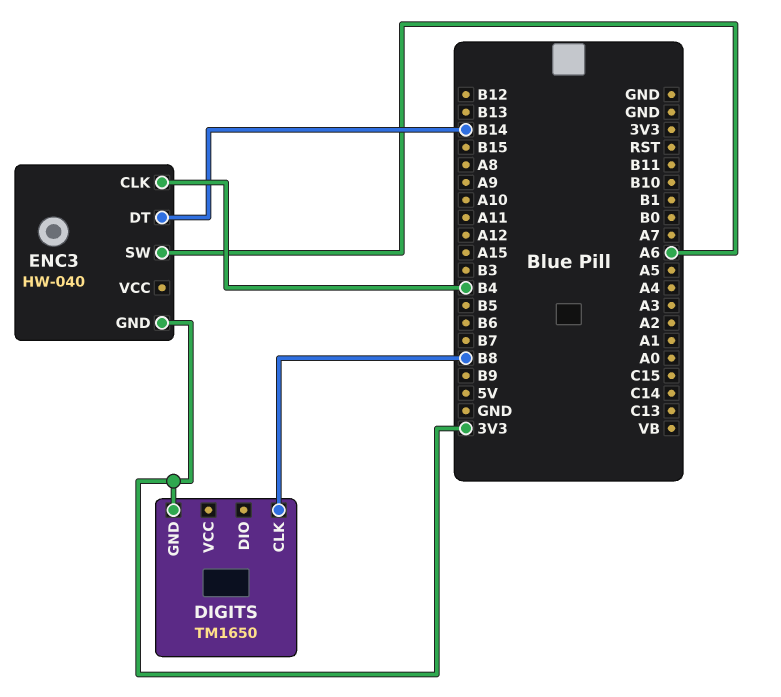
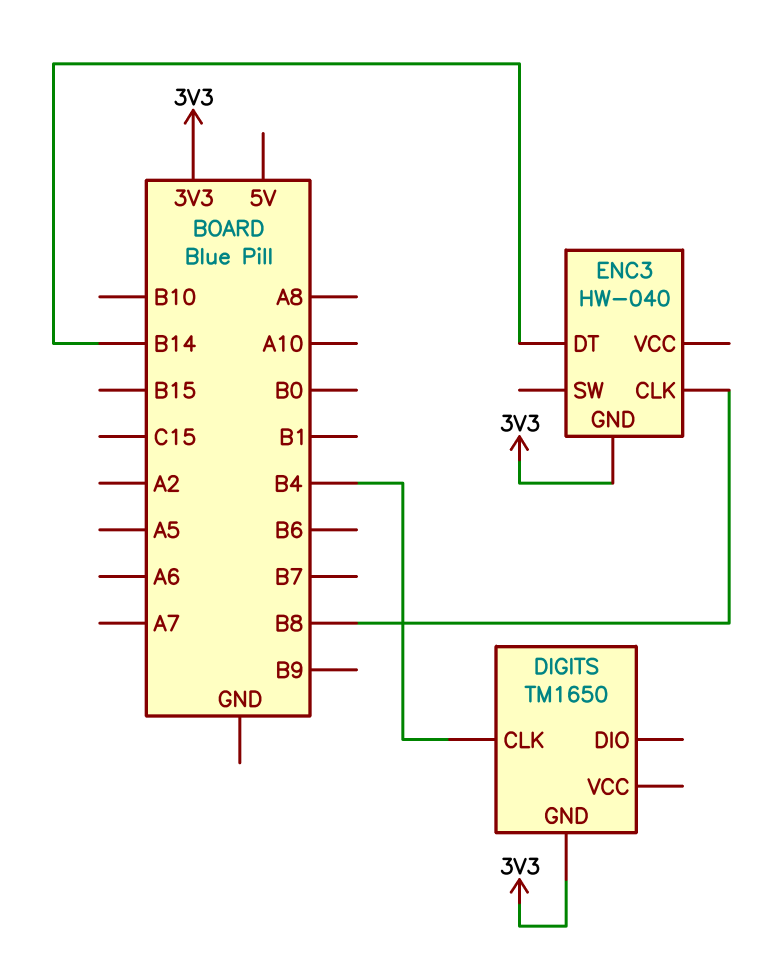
DIGITS pin CLK: B8 -> B4
ENC3 pin CLK: B4 -> B8
ENC3 pin SW: A6 -> none

